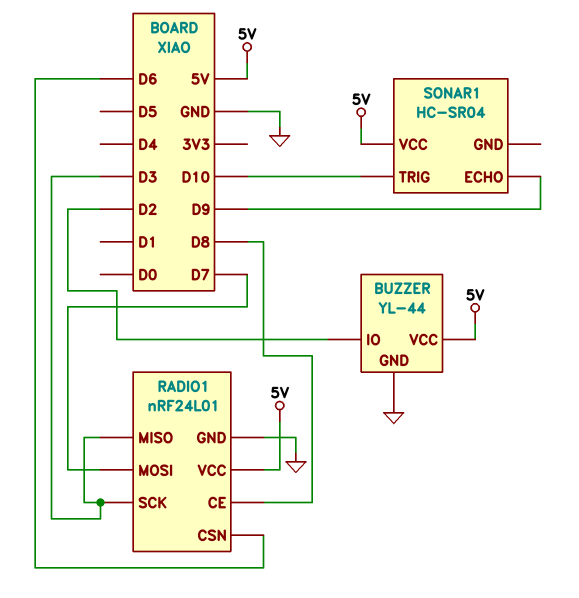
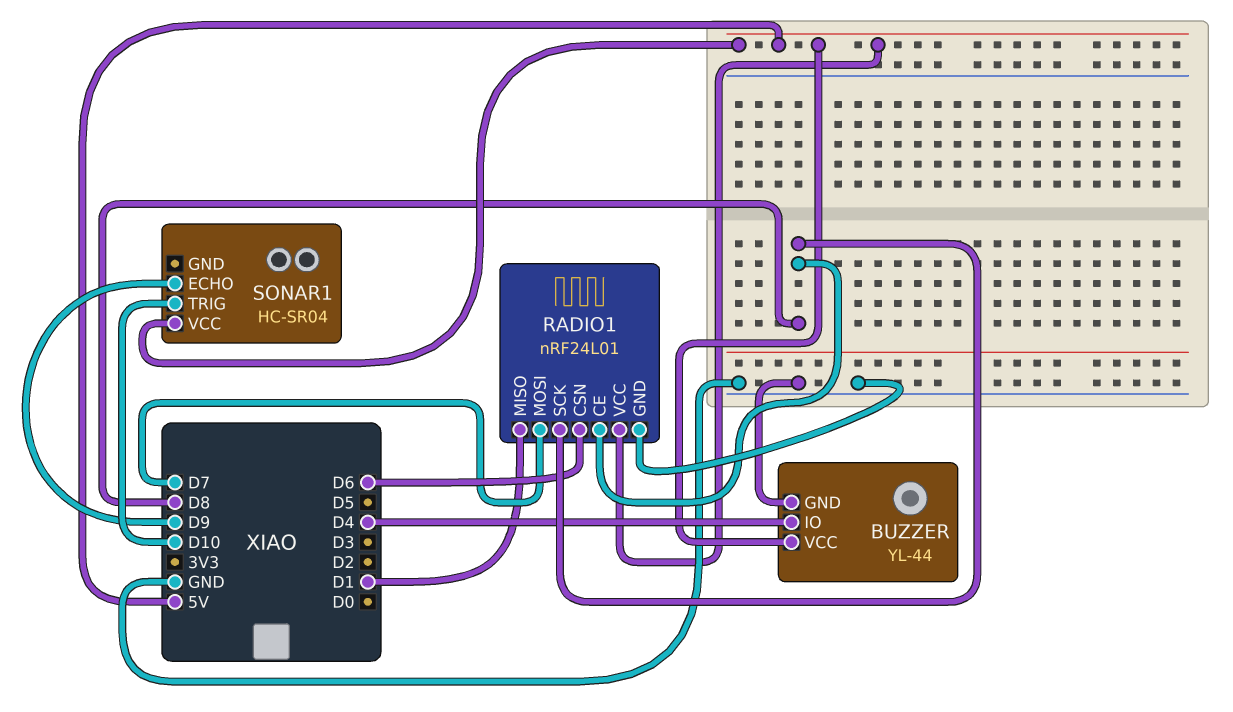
BUZZER pin IO: D2 -> D4
RADIO1 pin MISO: D3 -> D1
RADIO1 pin SCK: D3 -> D8

